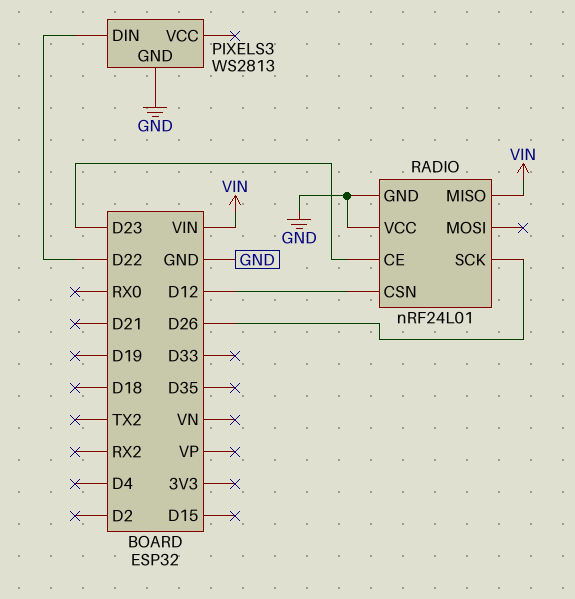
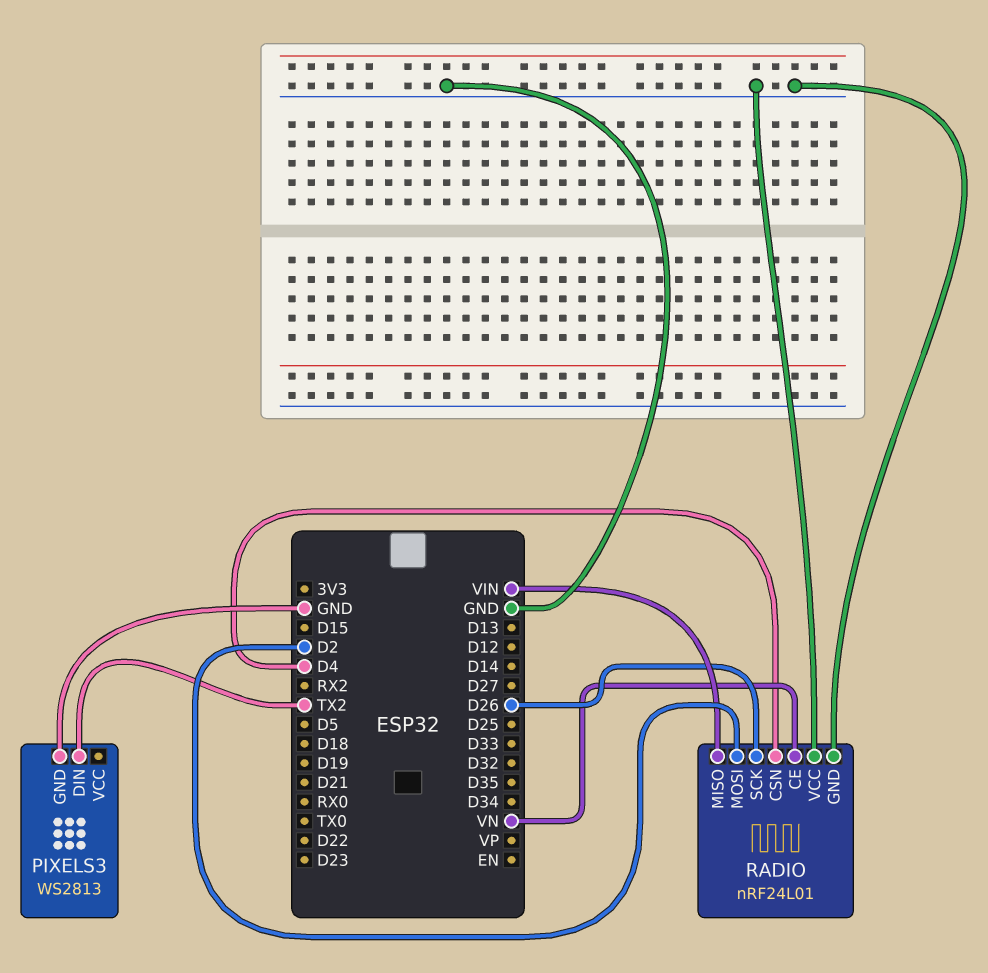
PIXELS3 pin DIN: D22 -> TX2
RADIO pin CE: D23 -> VN
RADIO pin CSN: D12 -> D4
RADIO pin MOSI: none -> D2

